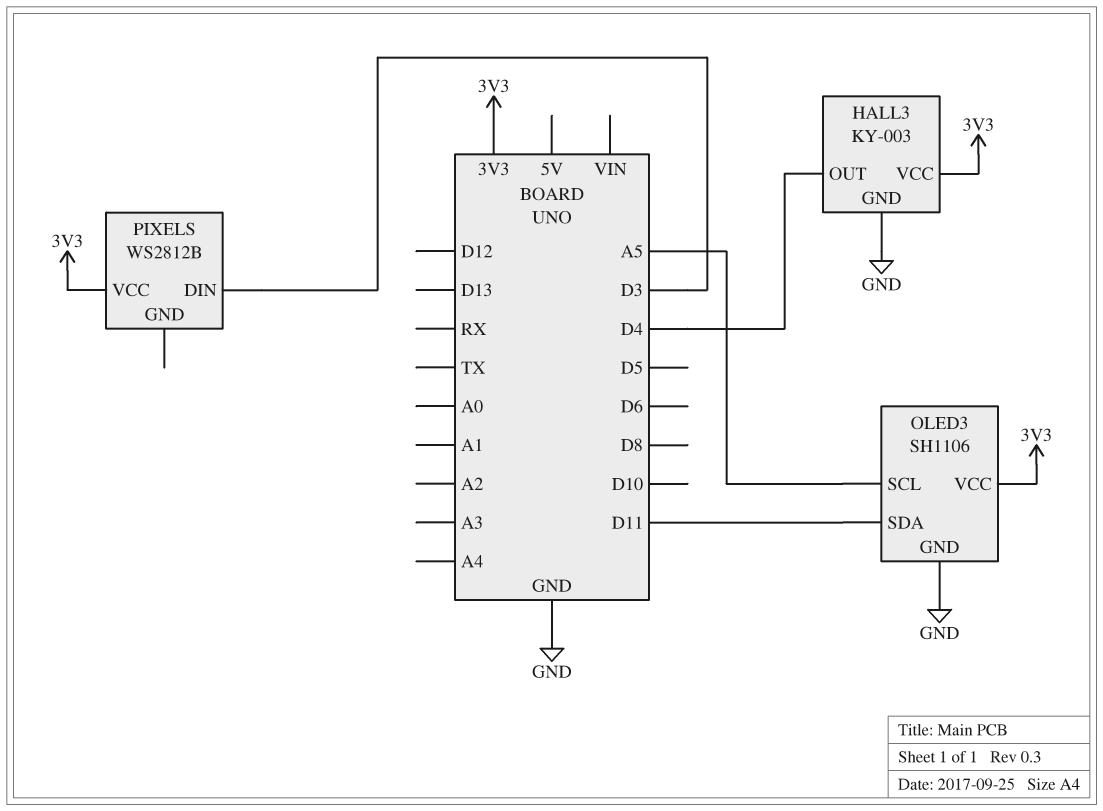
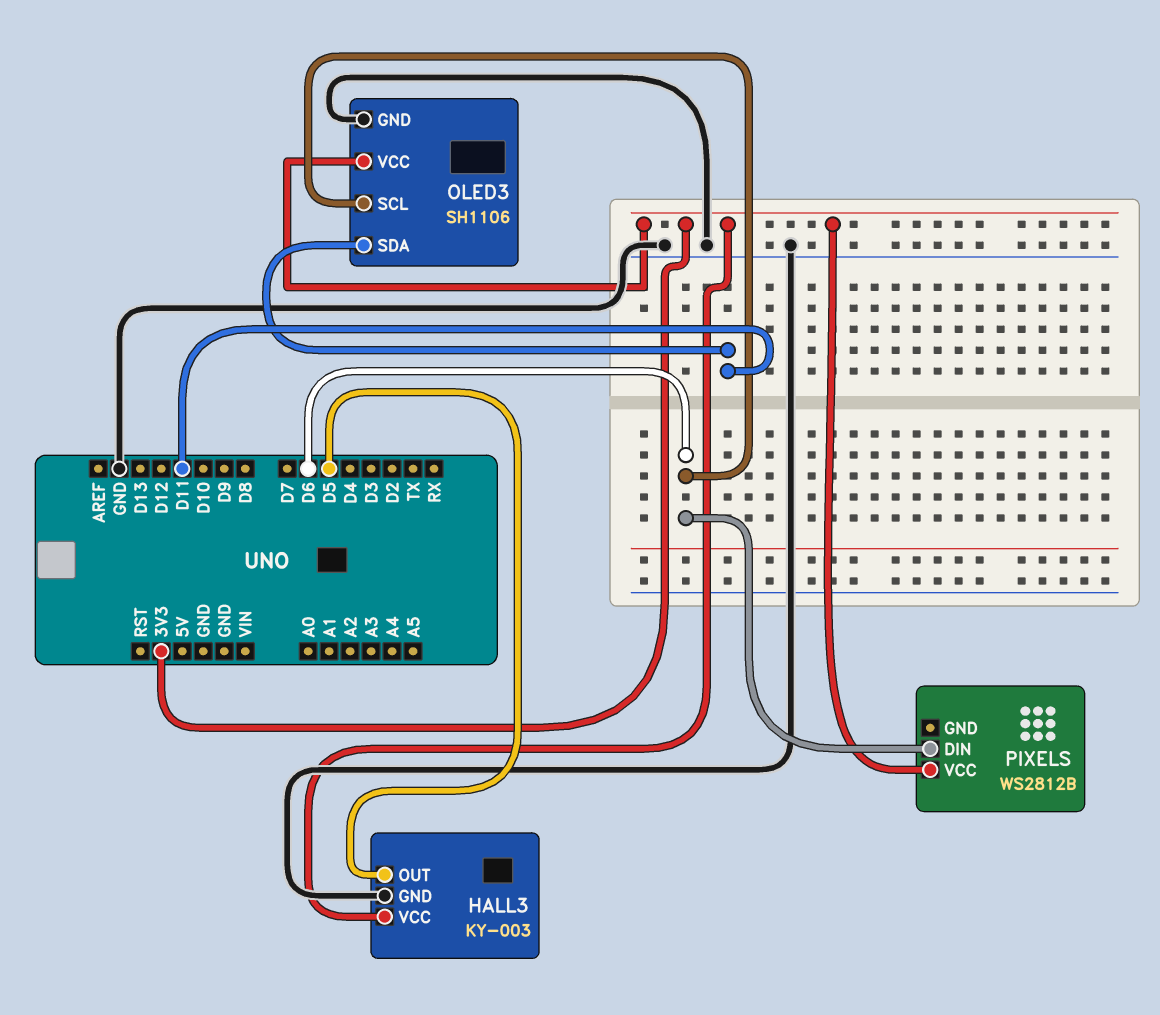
HALL3 pin OUT: D4 -> D5
OLED3 pin SCL: A5 -> D6
PIXELS pin DIN: D3 -> D6

